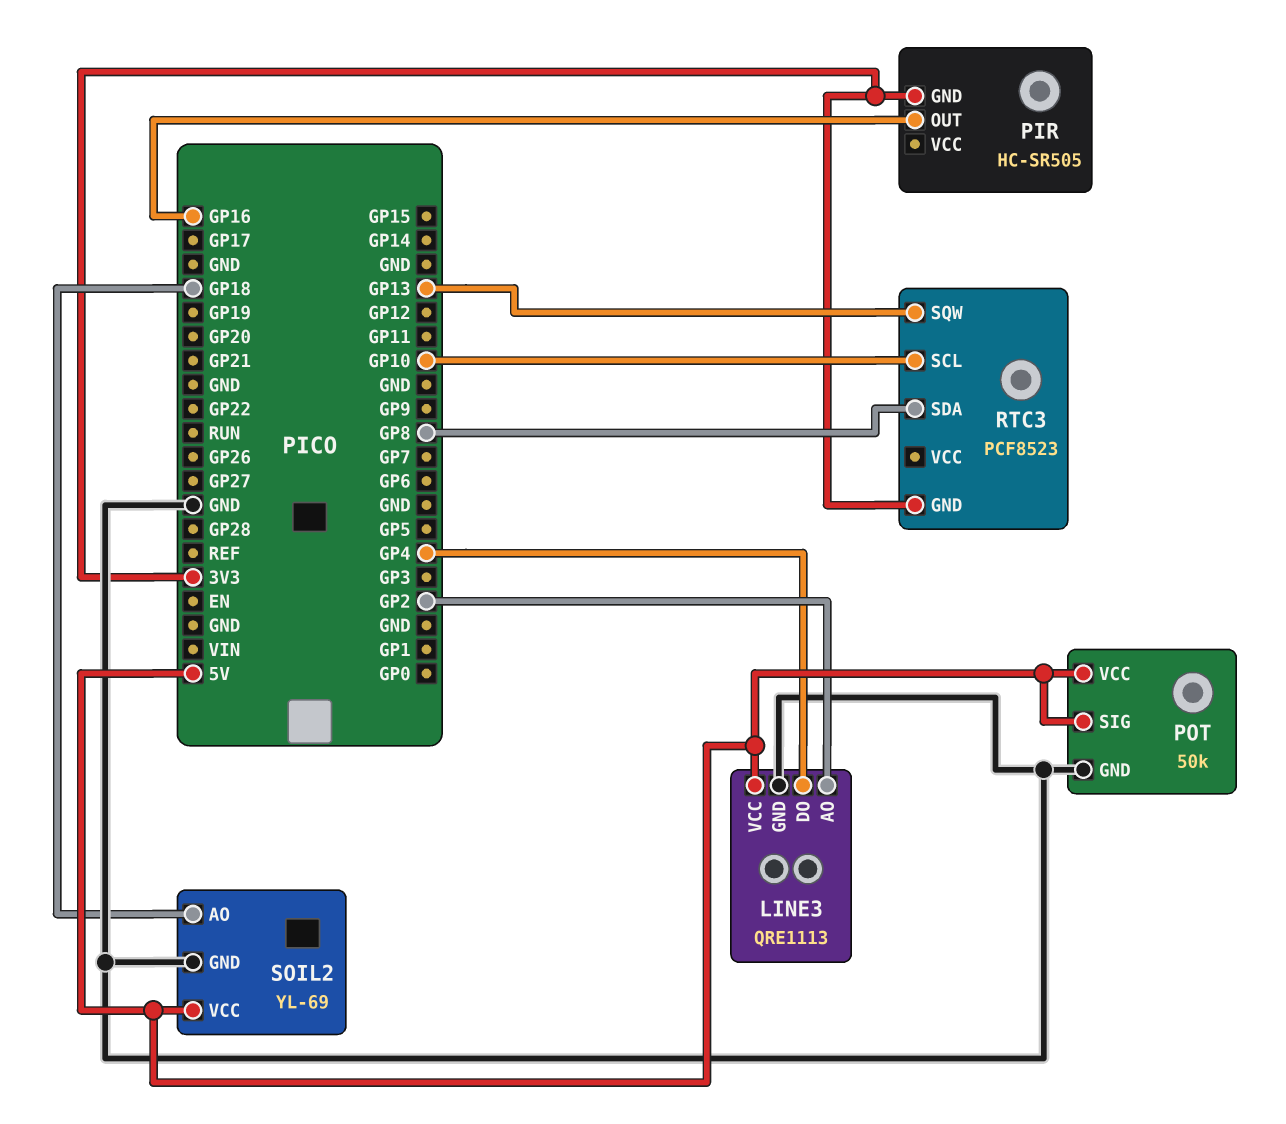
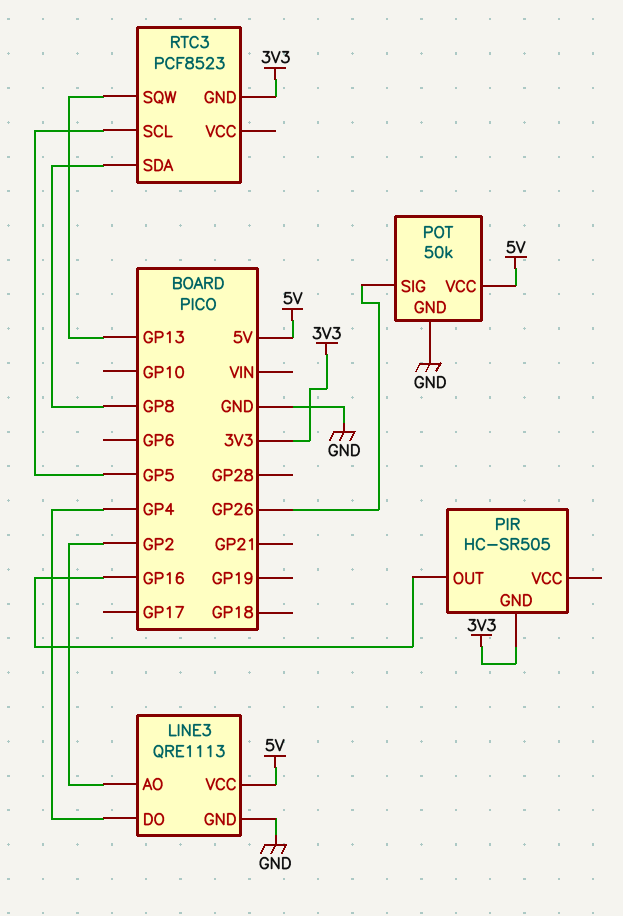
POT pin SIG: 5V -> GP26
RTC3 pin SCL: GP10 -> GP5
SOIL2: YL-69 -> none
SOIL2 pin AO: GP18 -> none
SOIL2 pin GND: GND -> none
SOIL2 pin VCC: 5V -> none

